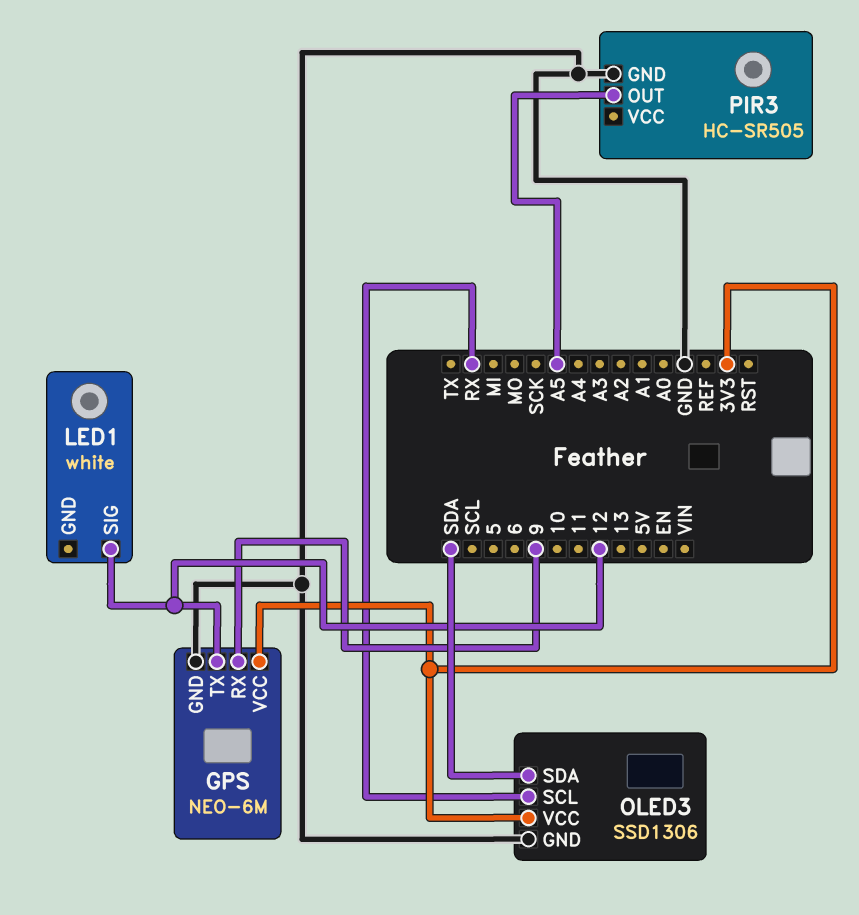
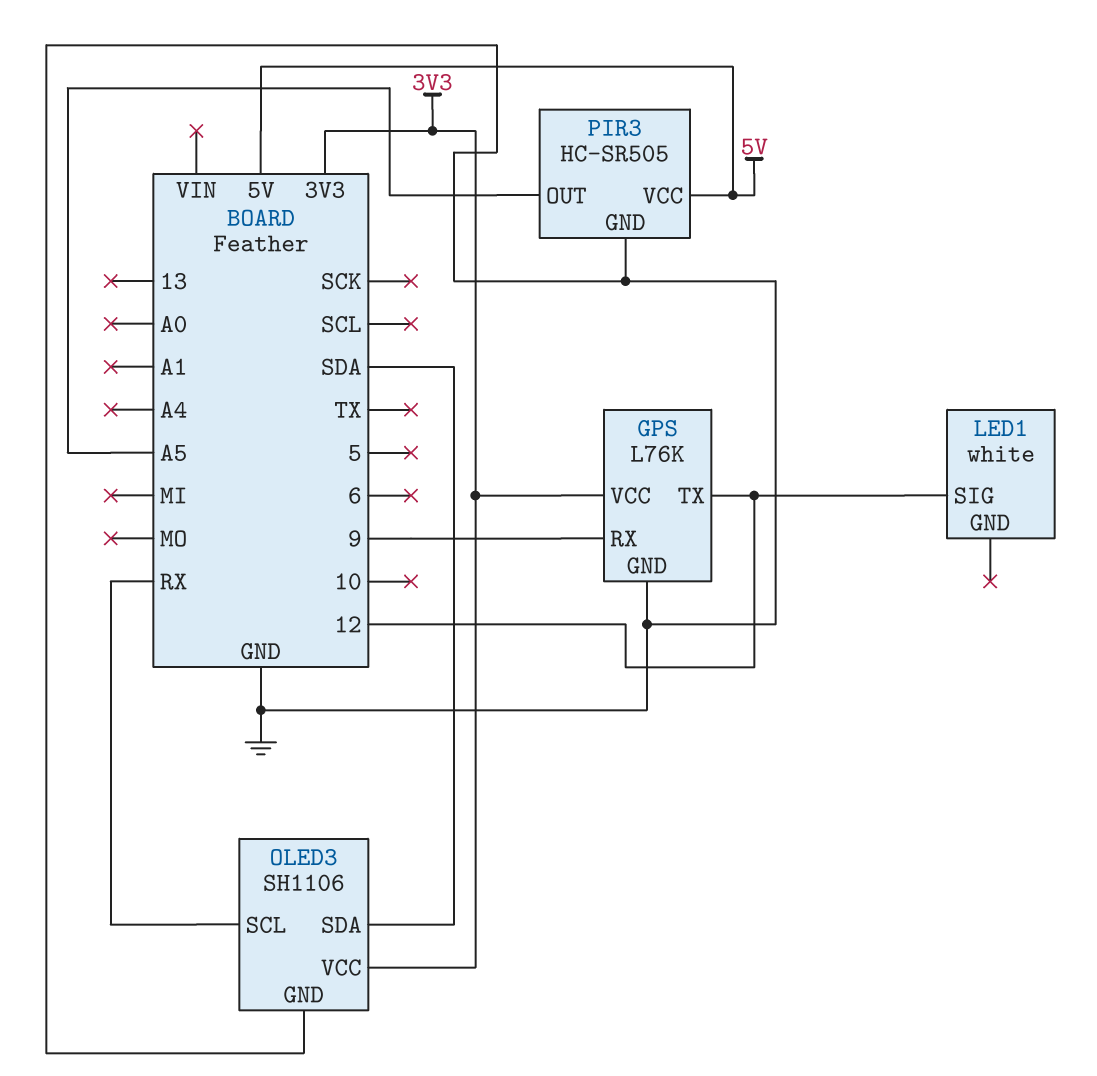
GPS: NEO-6M -> L76K
OLED3: SSD1306 -> SH1106
PIR3 pin VCC: none -> 5V

